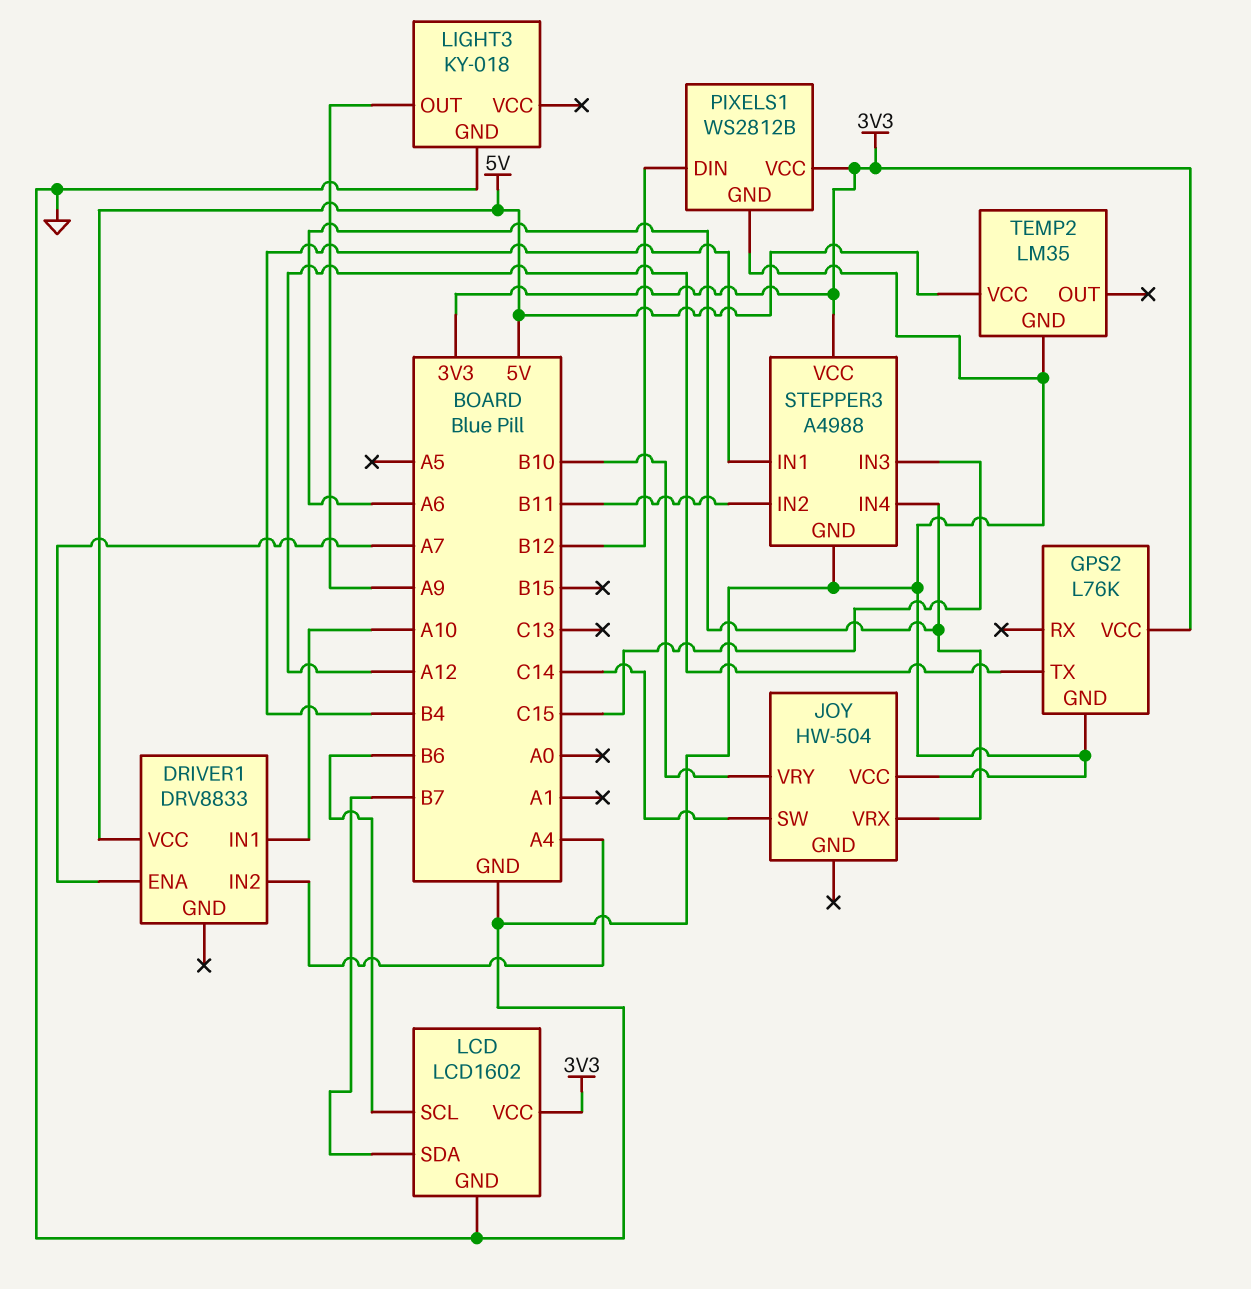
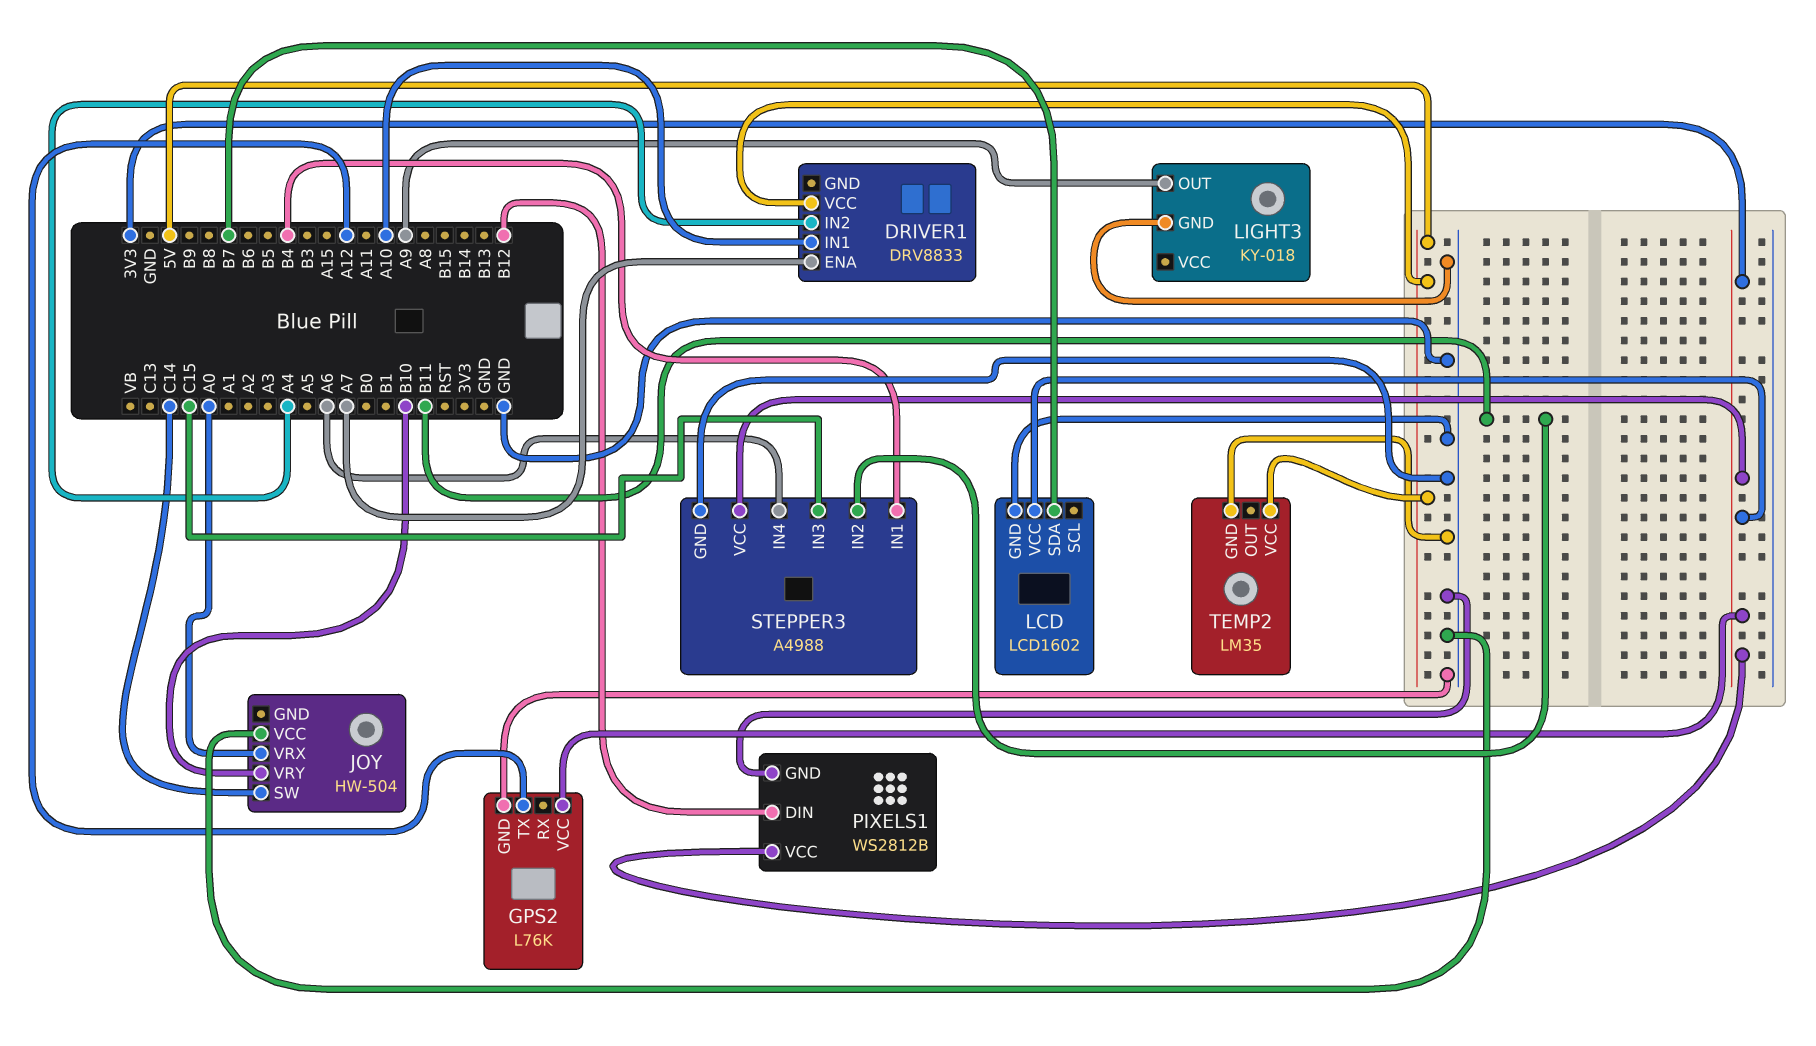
JOY pin VRX: A6 -> A0
LCD pin SCL: B6 -> none

